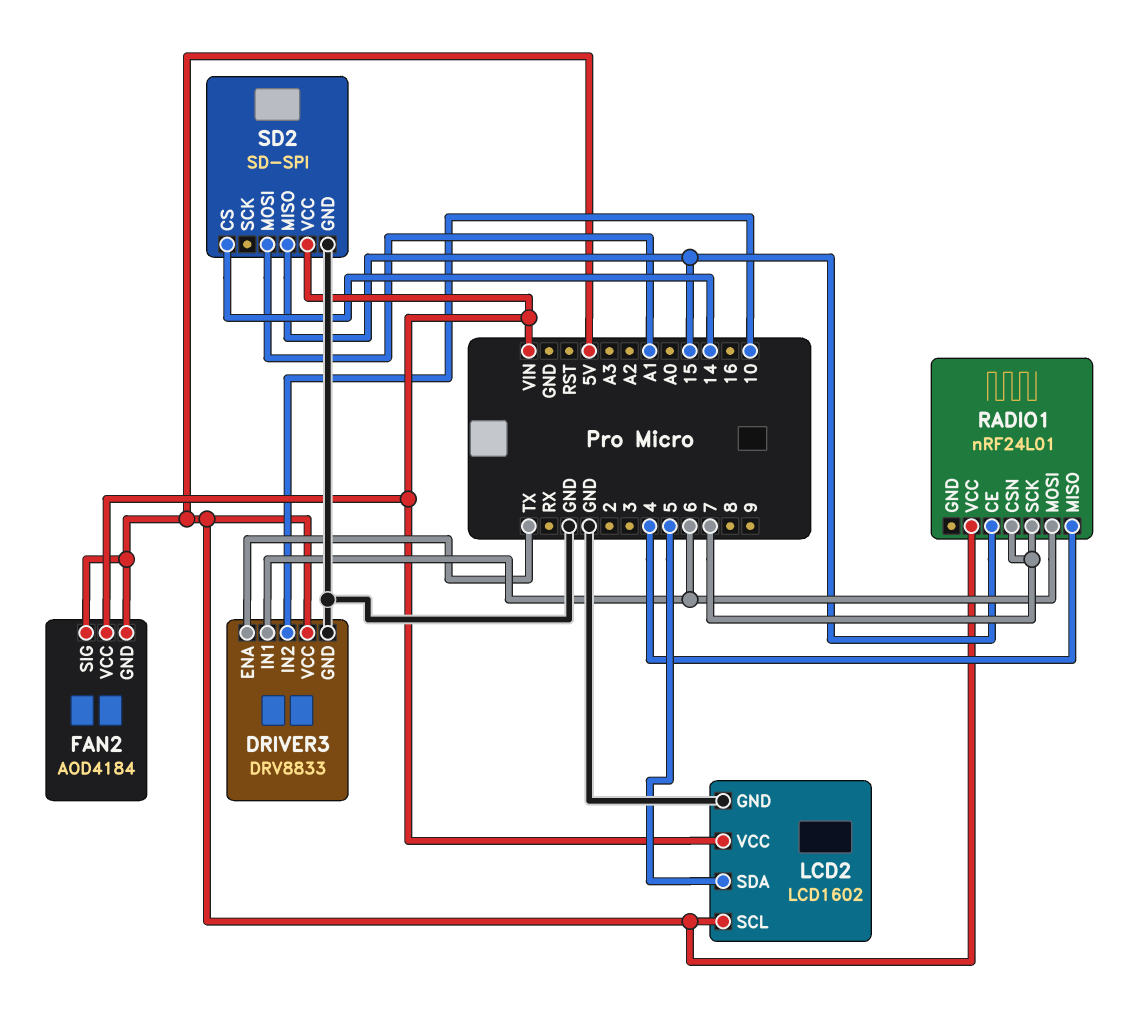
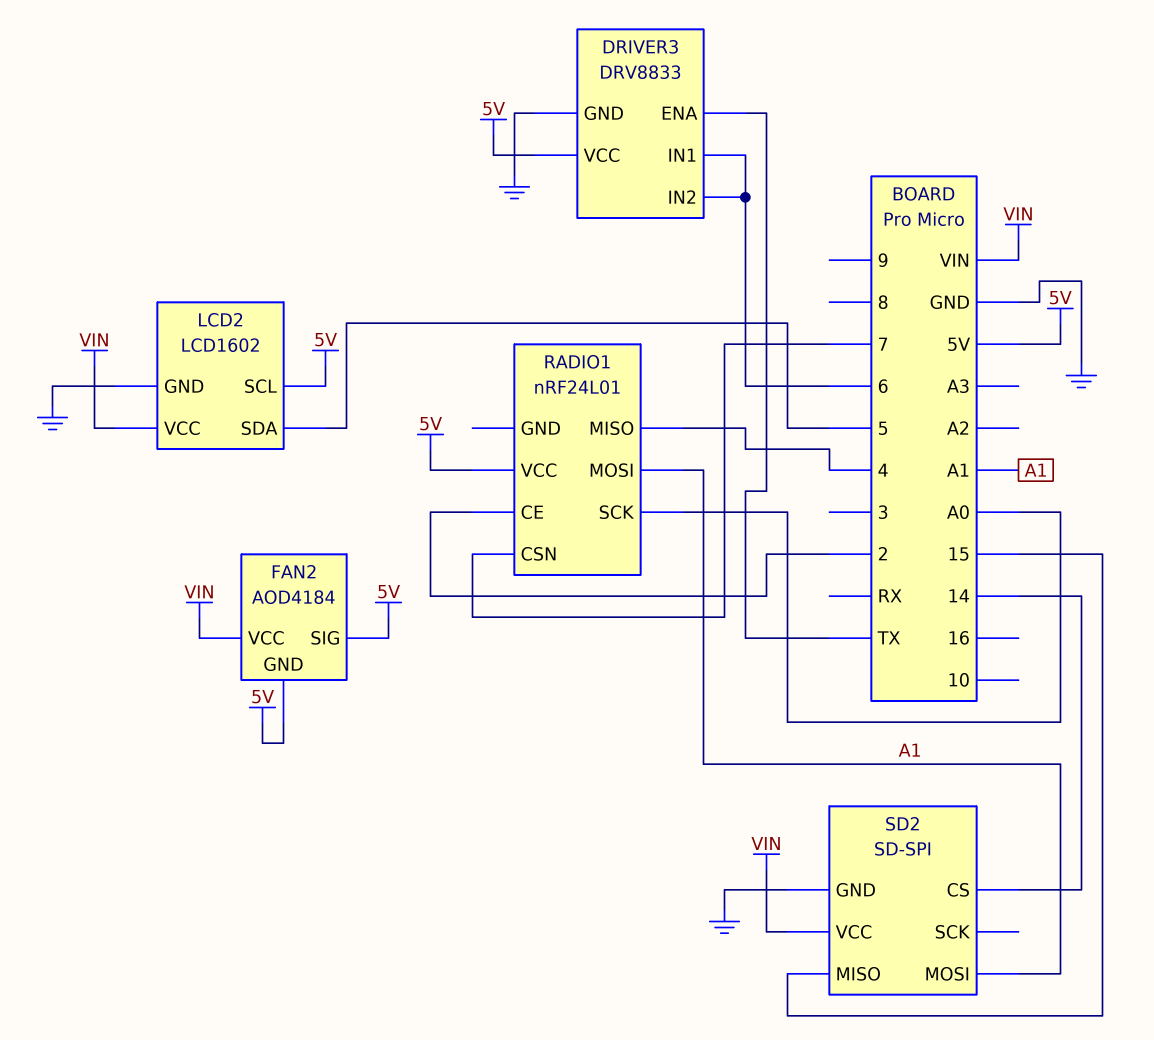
DRIVER3 pin IN2: 10 -> 6
RADIO1 pin CE: 15 -> 2
RADIO1 pin MOSI: 6 -> A1
RADIO1 pin SCK: 7 -> A0

